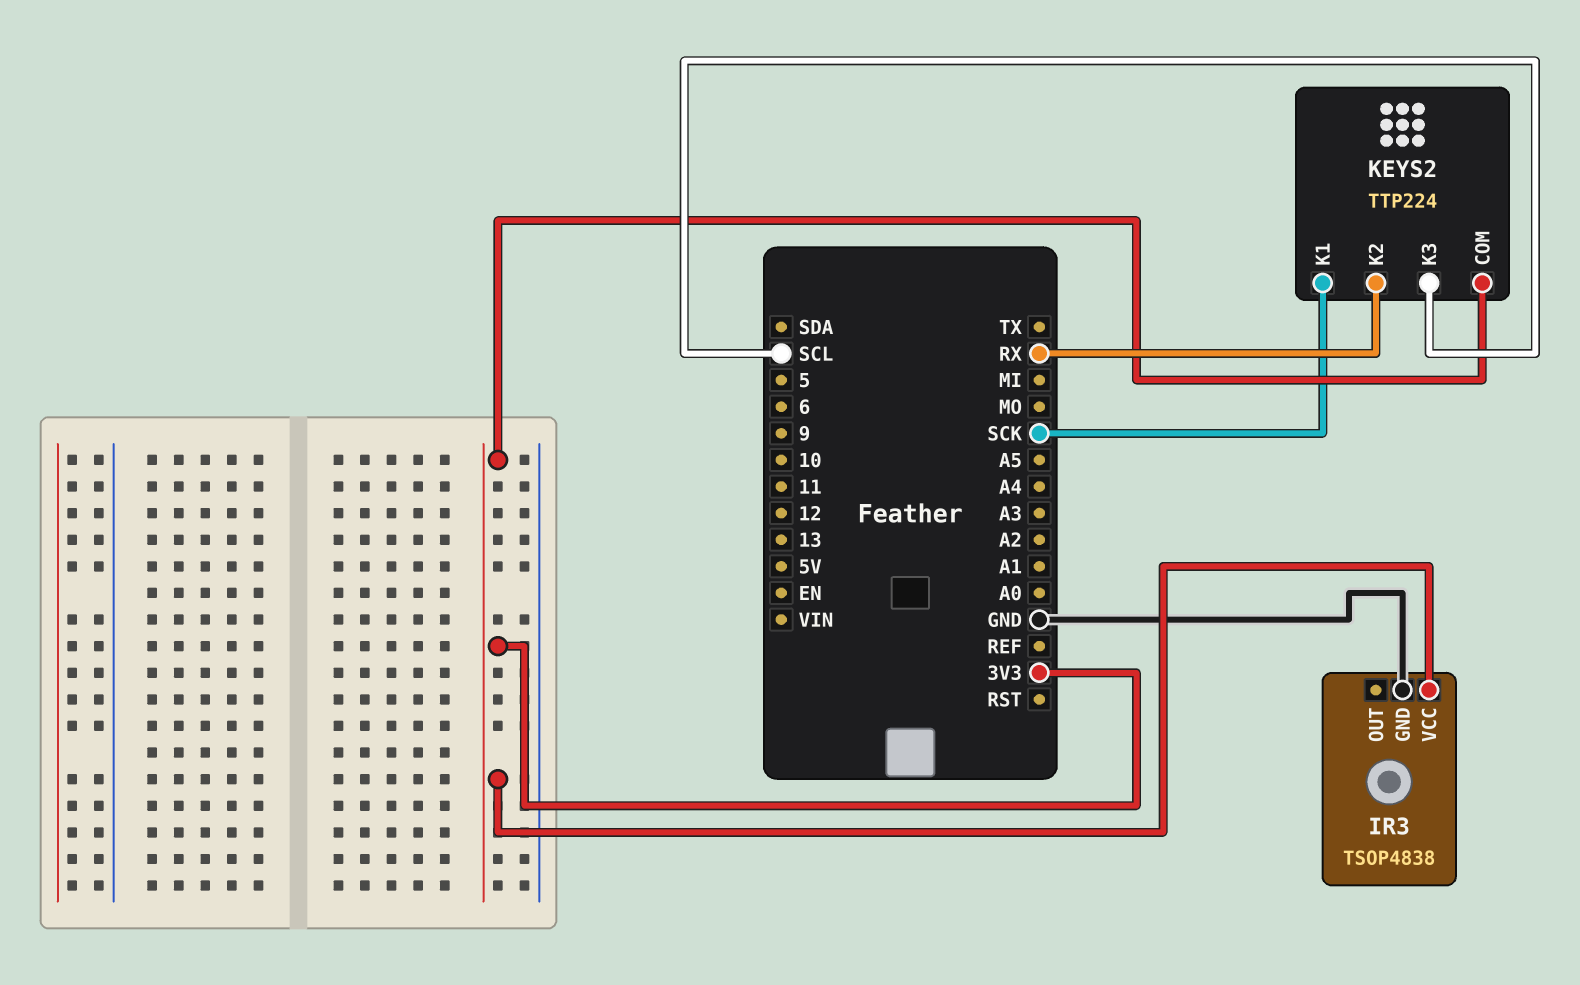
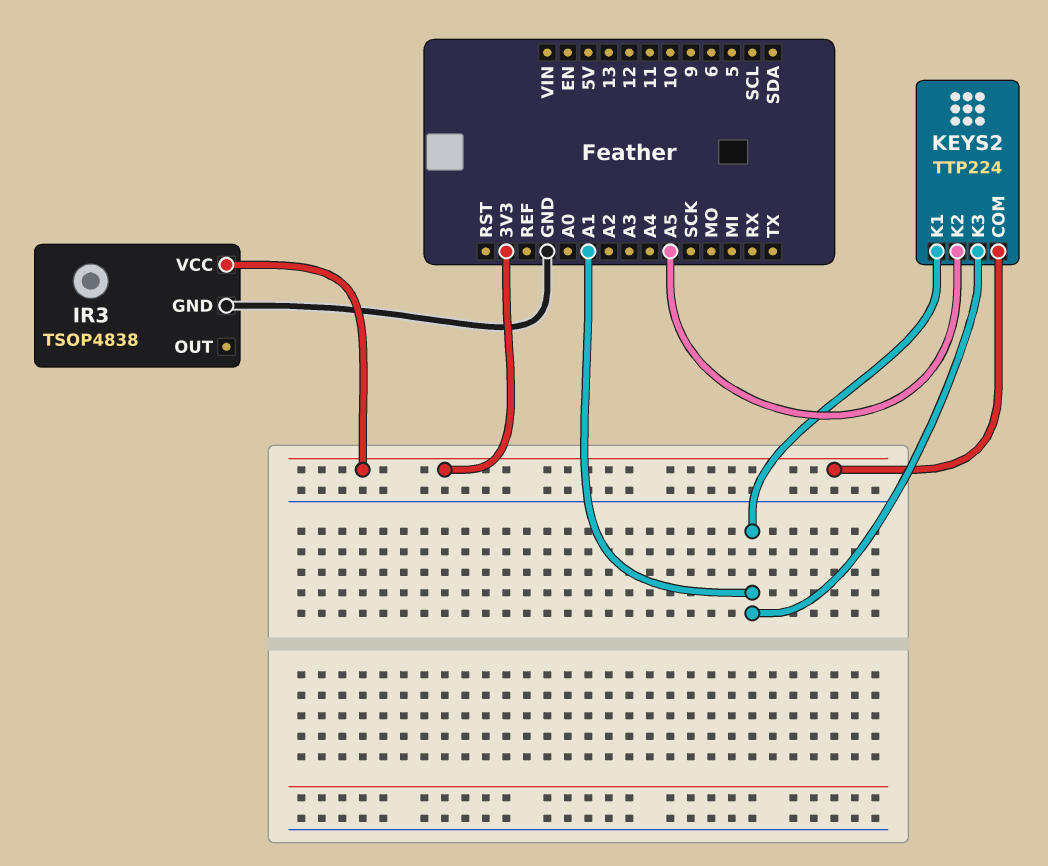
KEYS2 pin K1: SCK -> A1
KEYS2 pin K2: RX -> A5
KEYS2 pin K3: SCL -> A1

